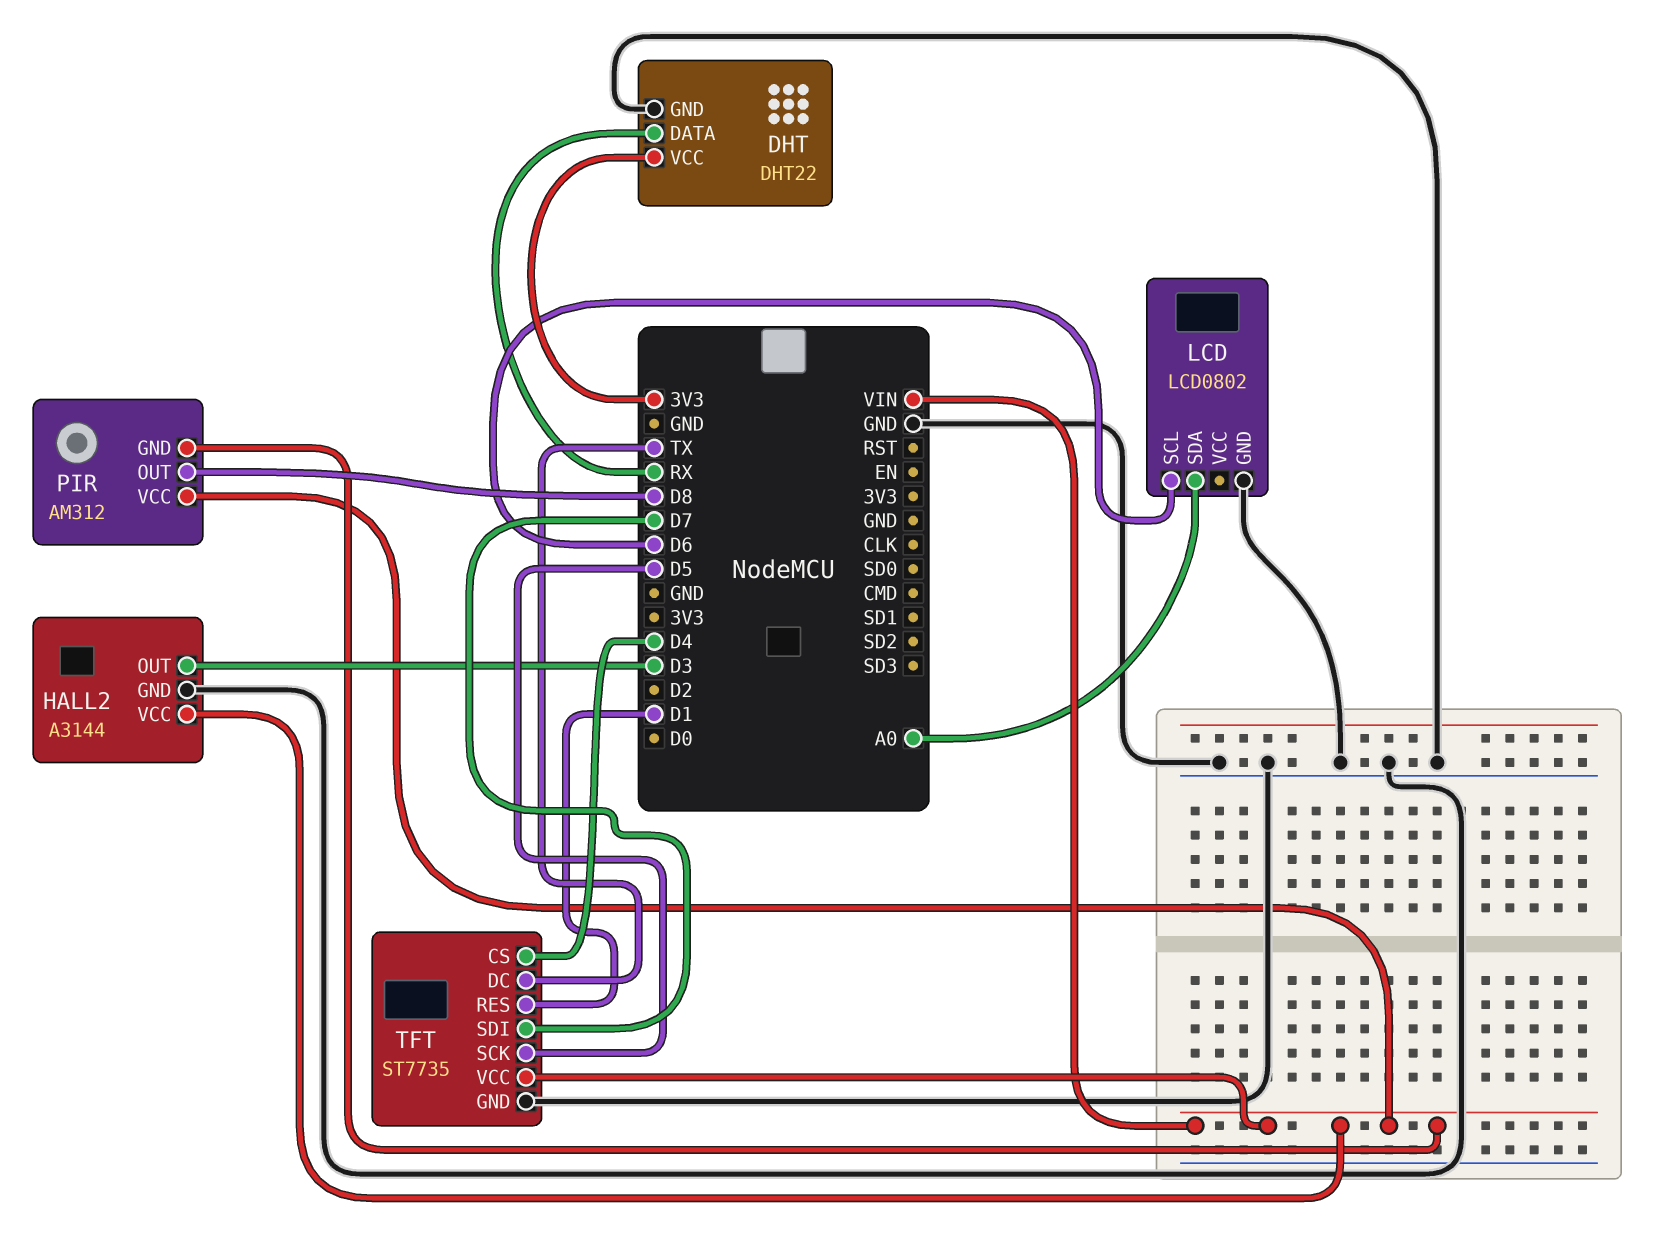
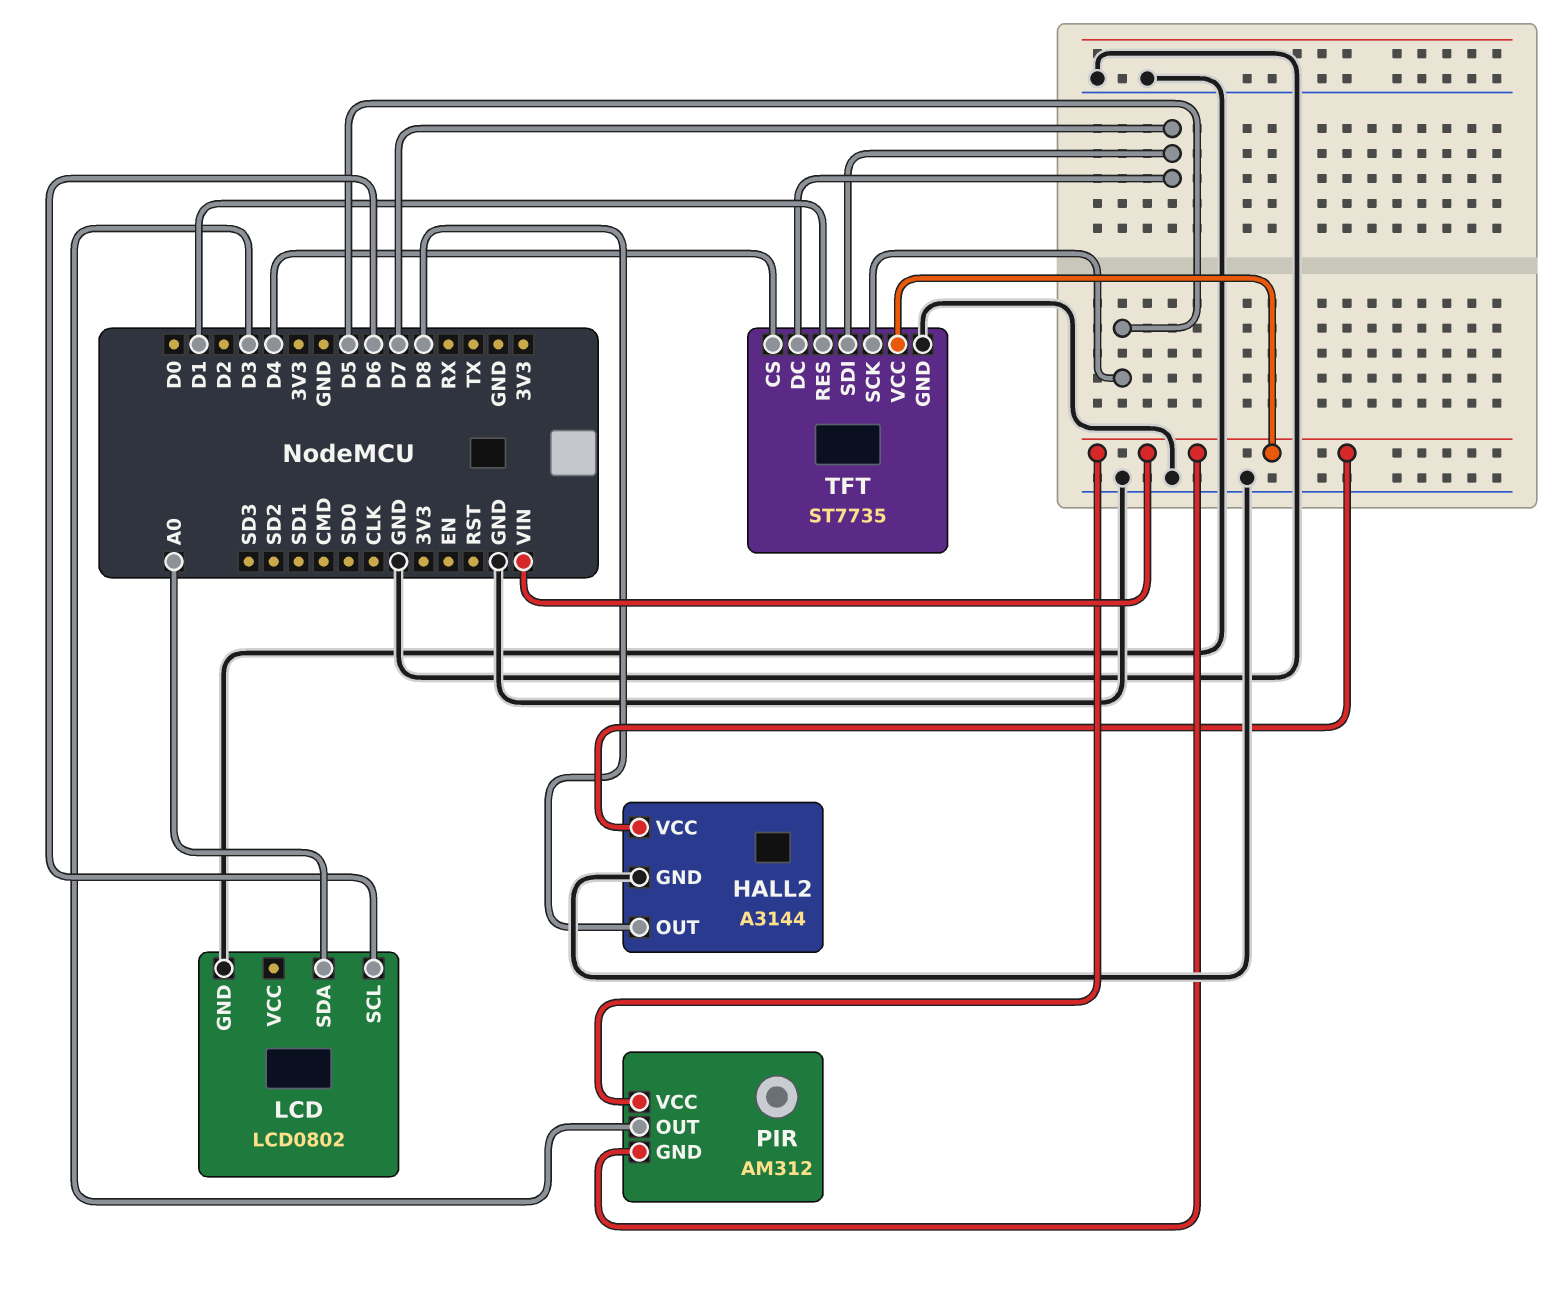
DHT: DHT22 -> none
DHT pin DATA: RX -> none
DHT pin GND: GND -> none
DHT pin VCC: 3V3 -> none
HALL2 pin OUT: D3 -> D8
PIR pin OUT: D8 -> D3
TFT pin DC: TX -> D7

